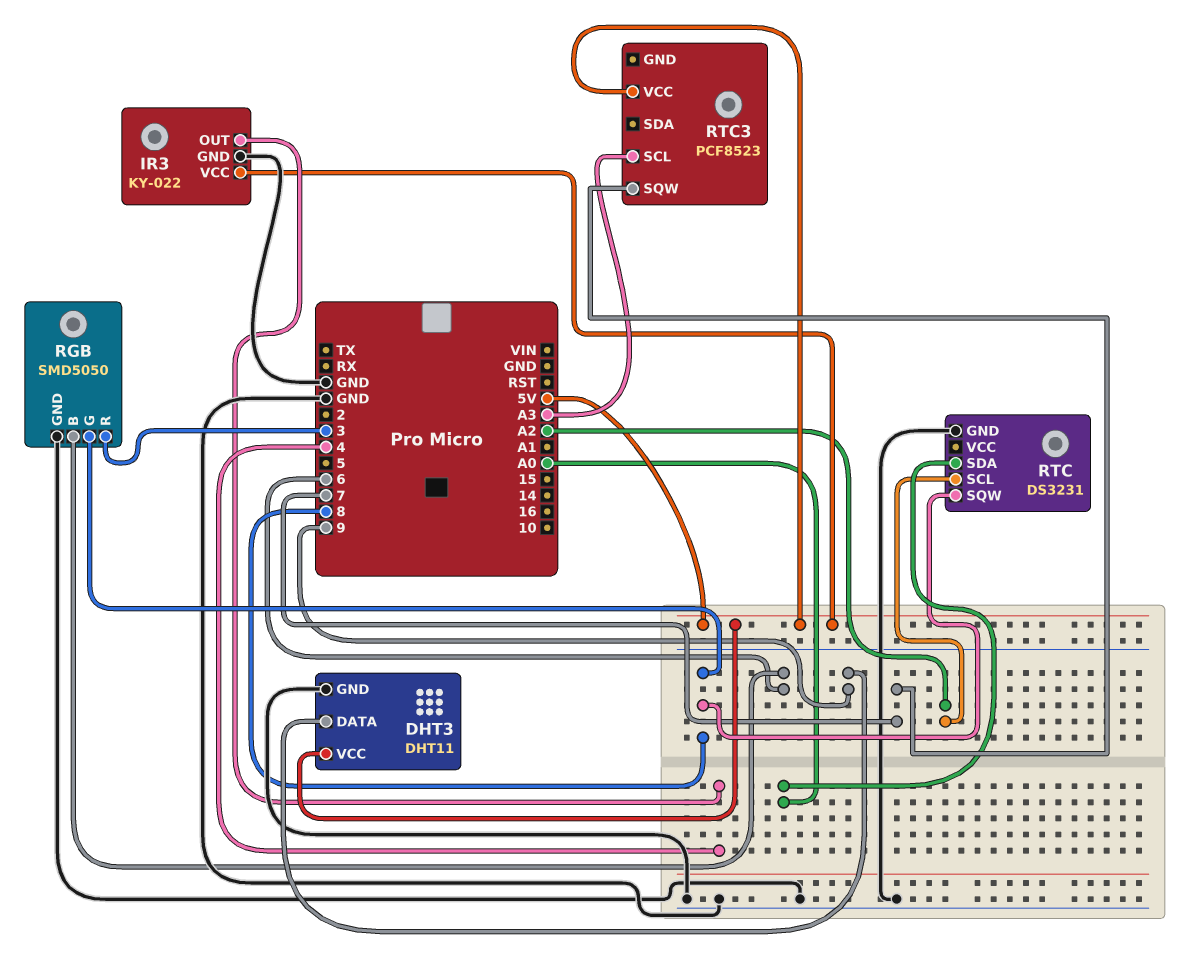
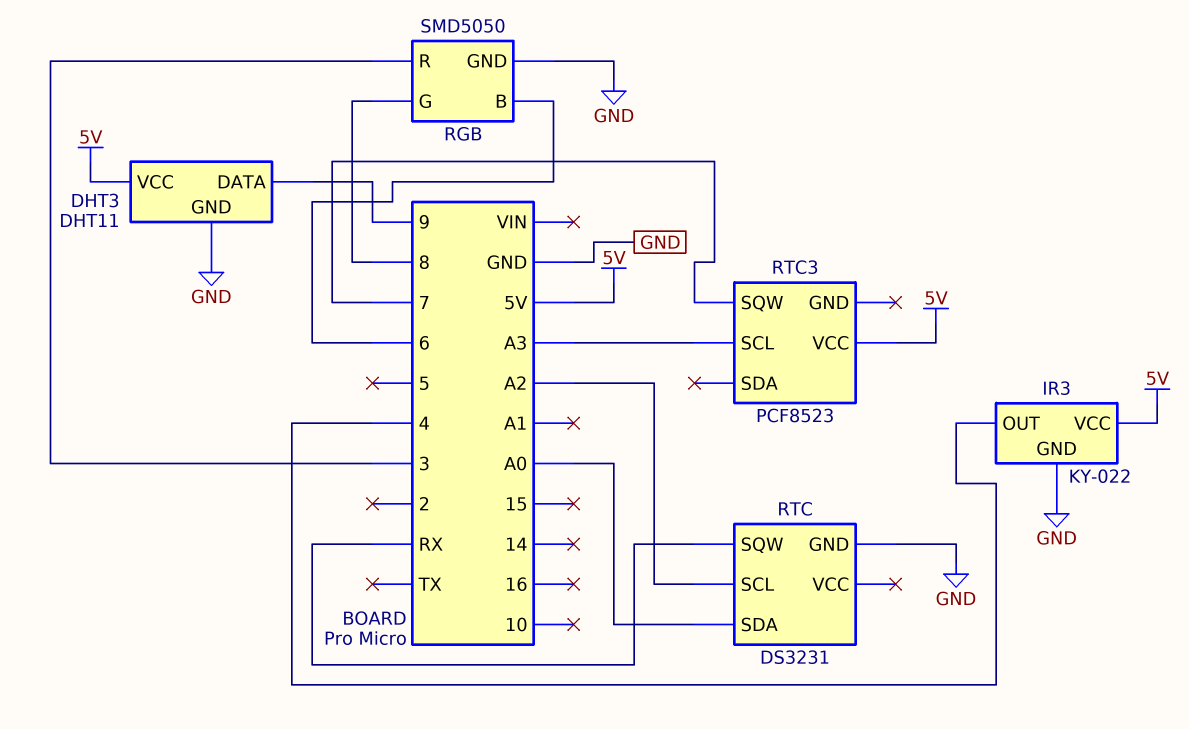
RTC pin SQW: 8 -> RX

